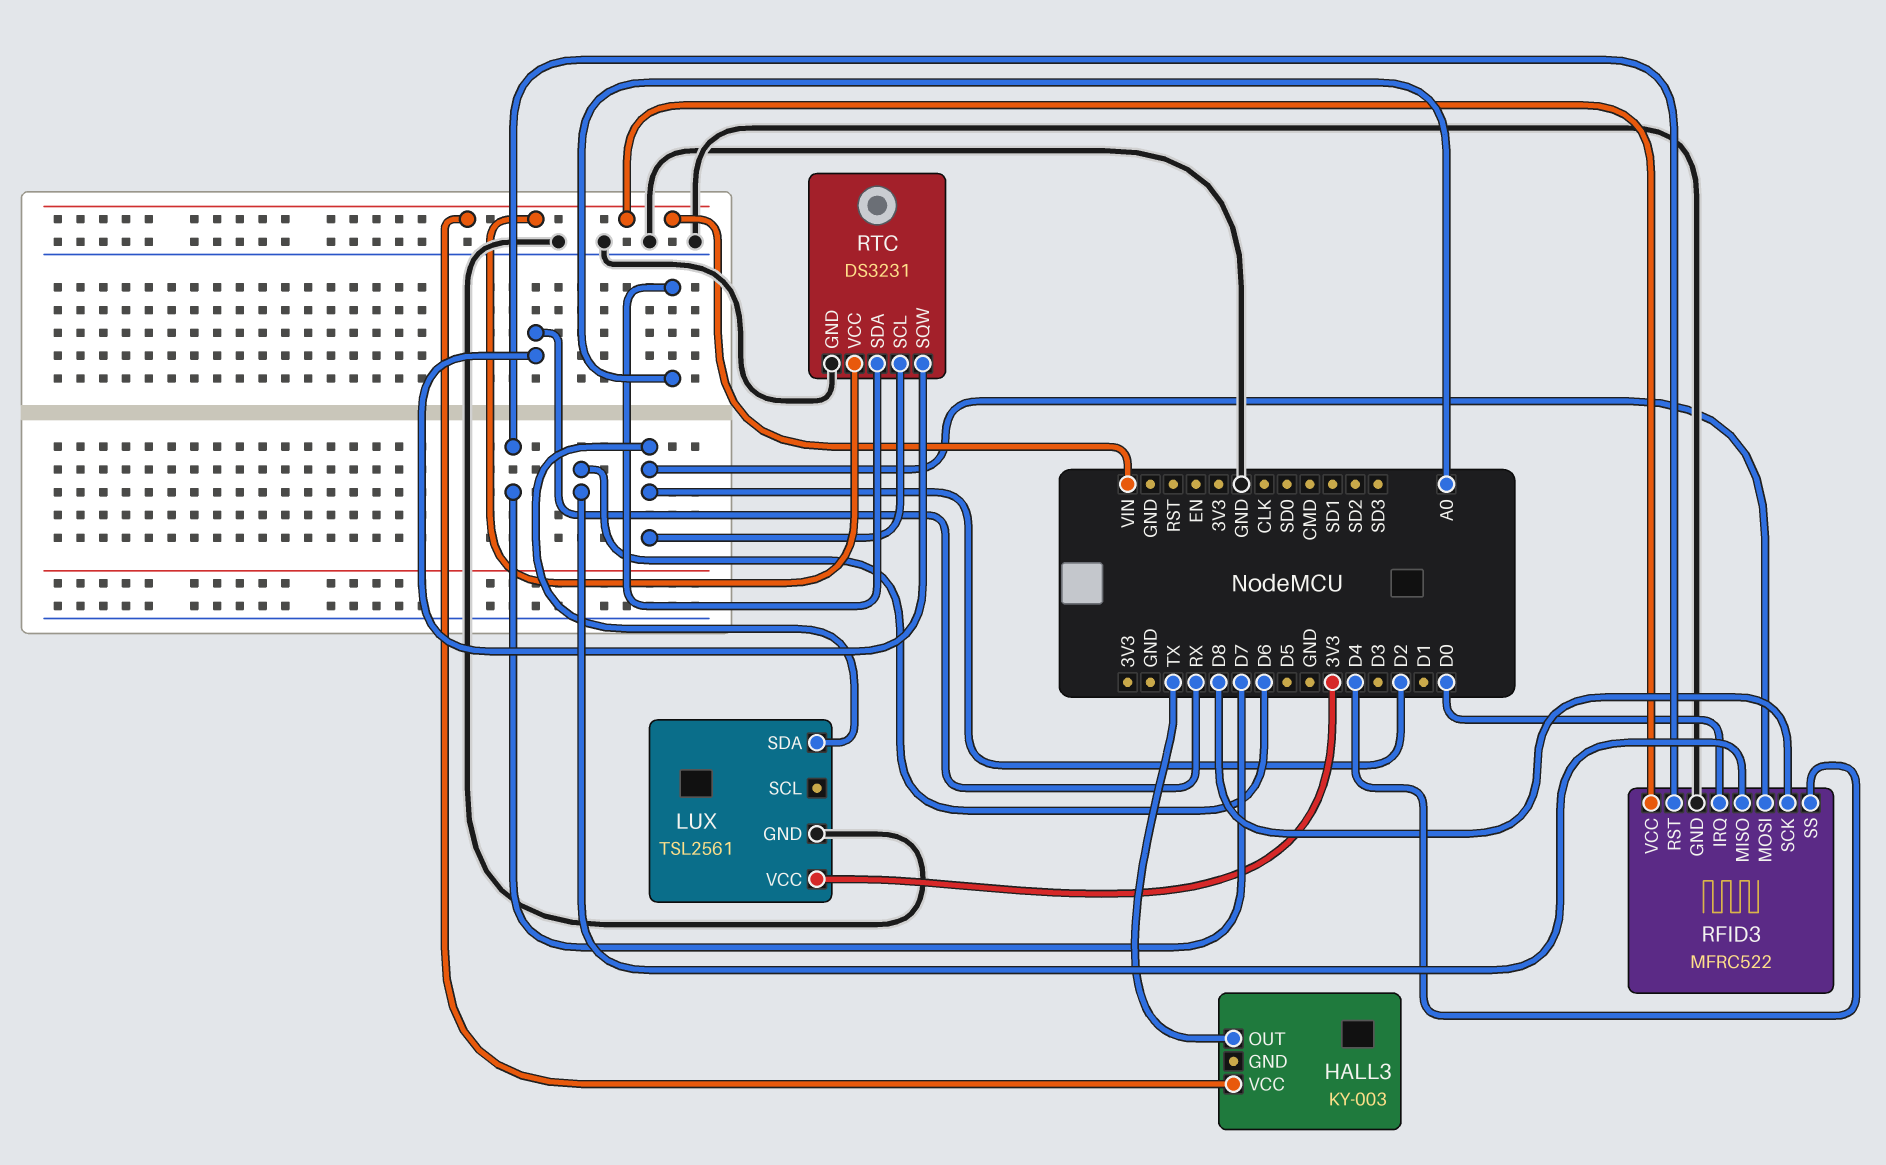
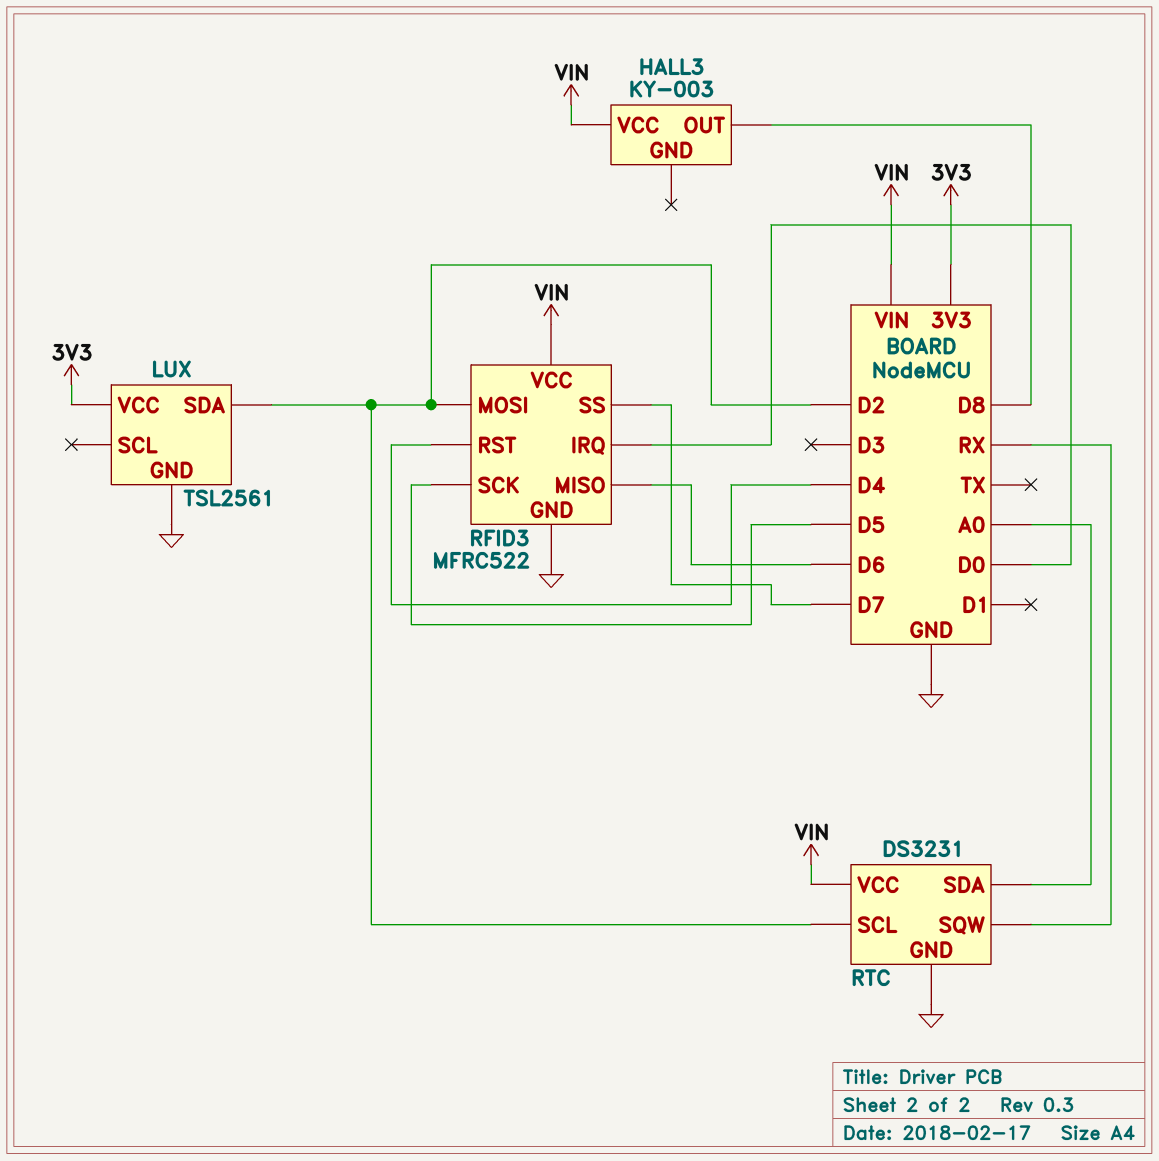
HALL3 pin OUT: TX -> D8
RFID3 pin RST: D7 -> D4
RFID3 pin SCK: D8 -> D5
RFID3 pin SS: D4 -> D7

